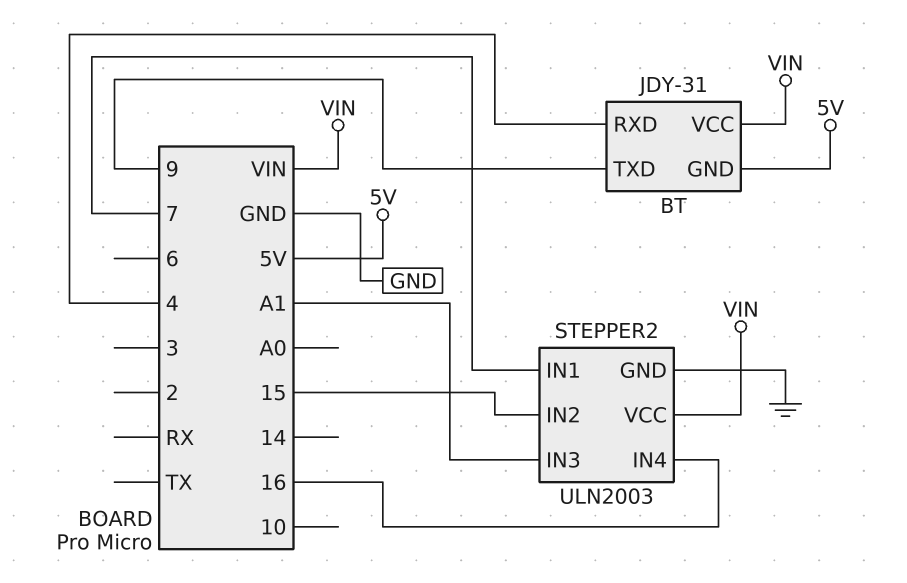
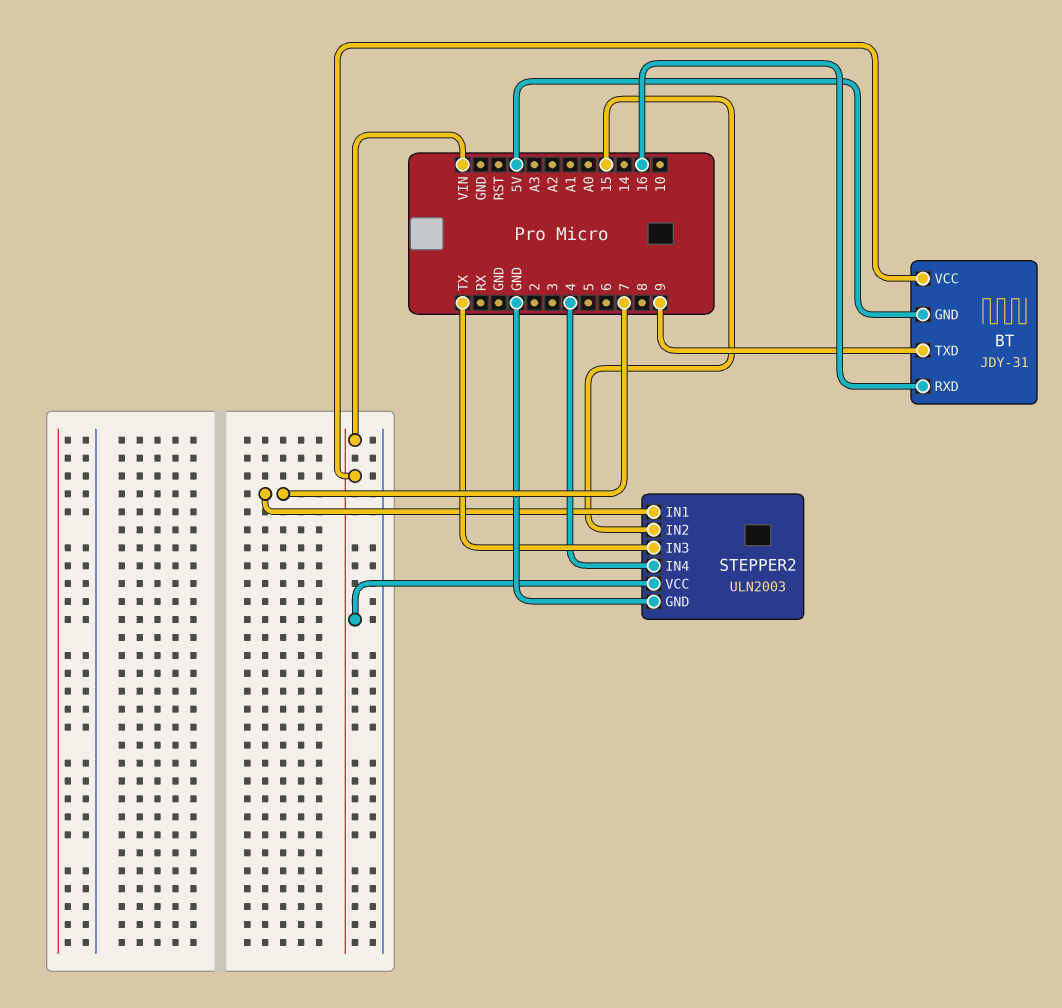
BT pin RXD: 4 -> 16
STEPPER2 pin IN3: A1 -> TX
STEPPER2 pin IN4: 16 -> 4

